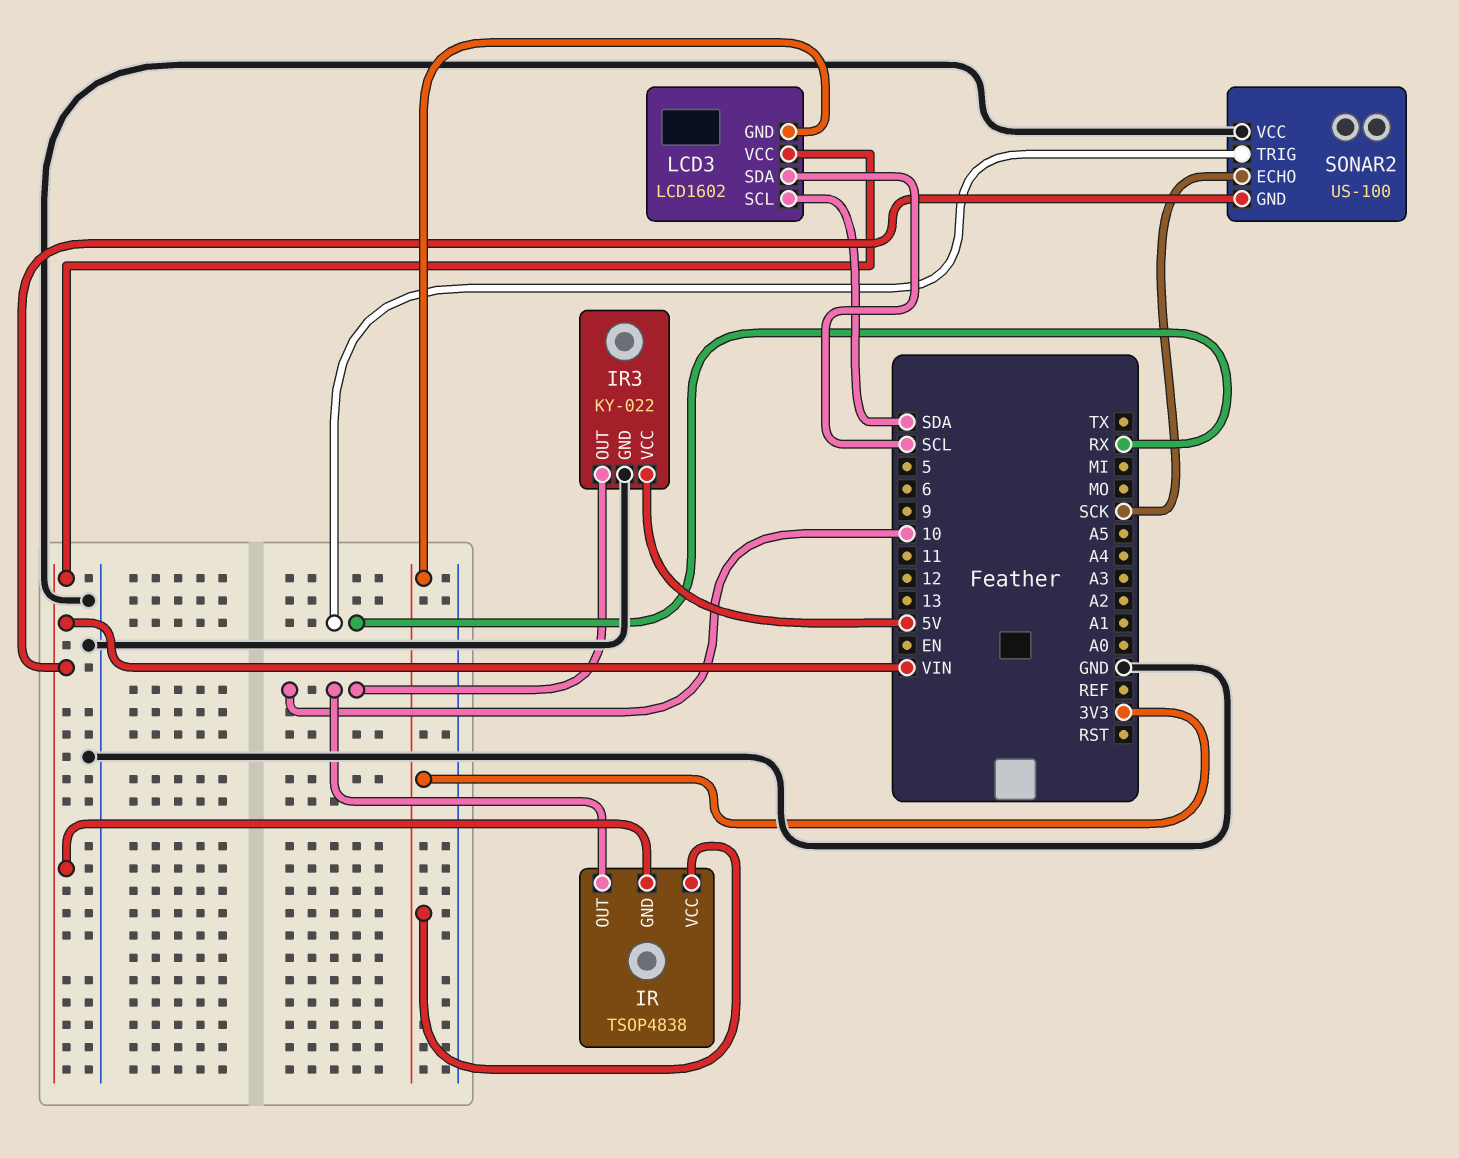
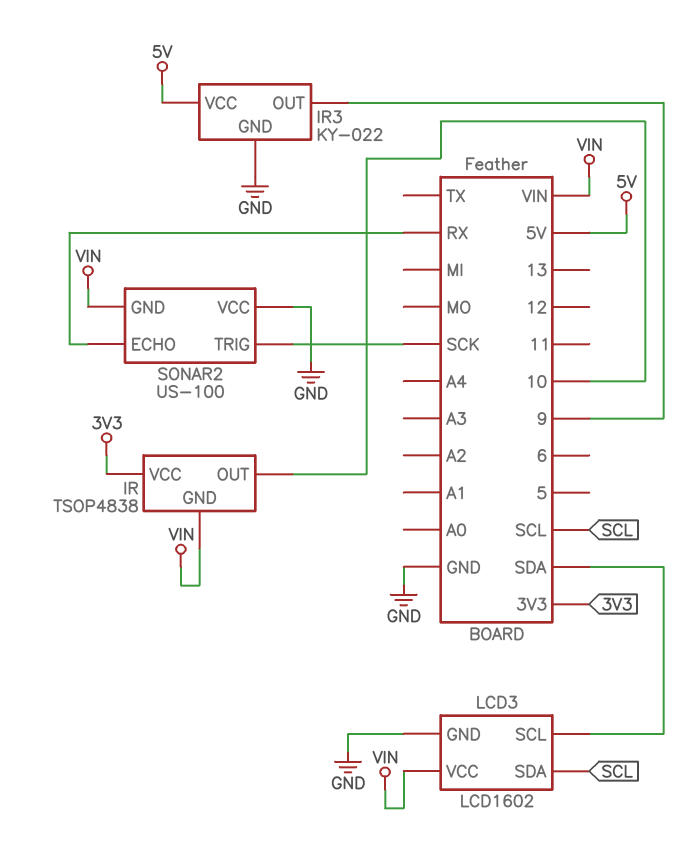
IR3 pin OUT: 10 -> 9
LCD3 pin GND: 3V3 -> GND
SONAR2 pin ECHO: SCK -> RX
SONAR2 pin TRIG: RX -> SCK

